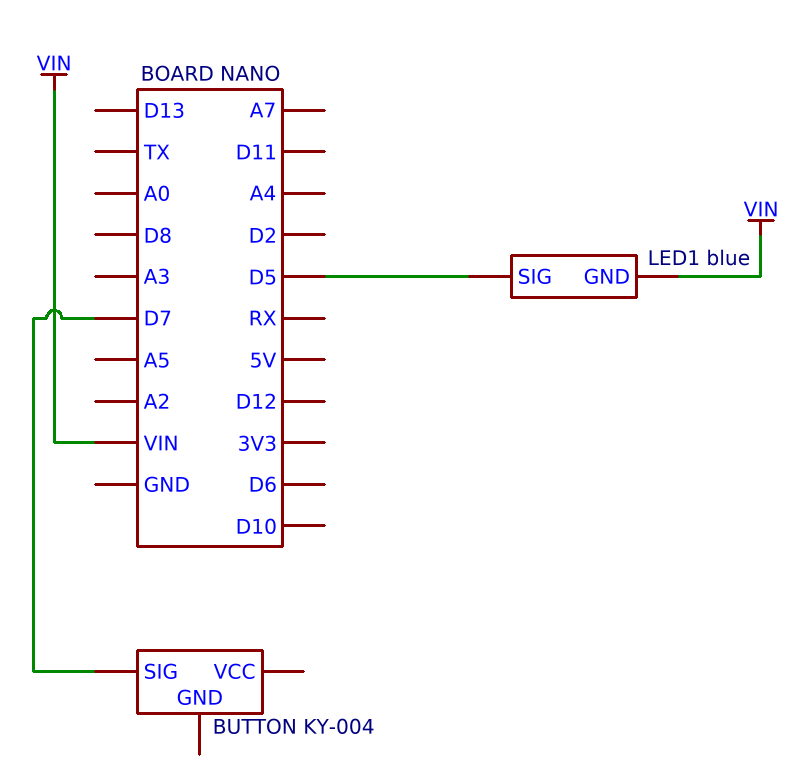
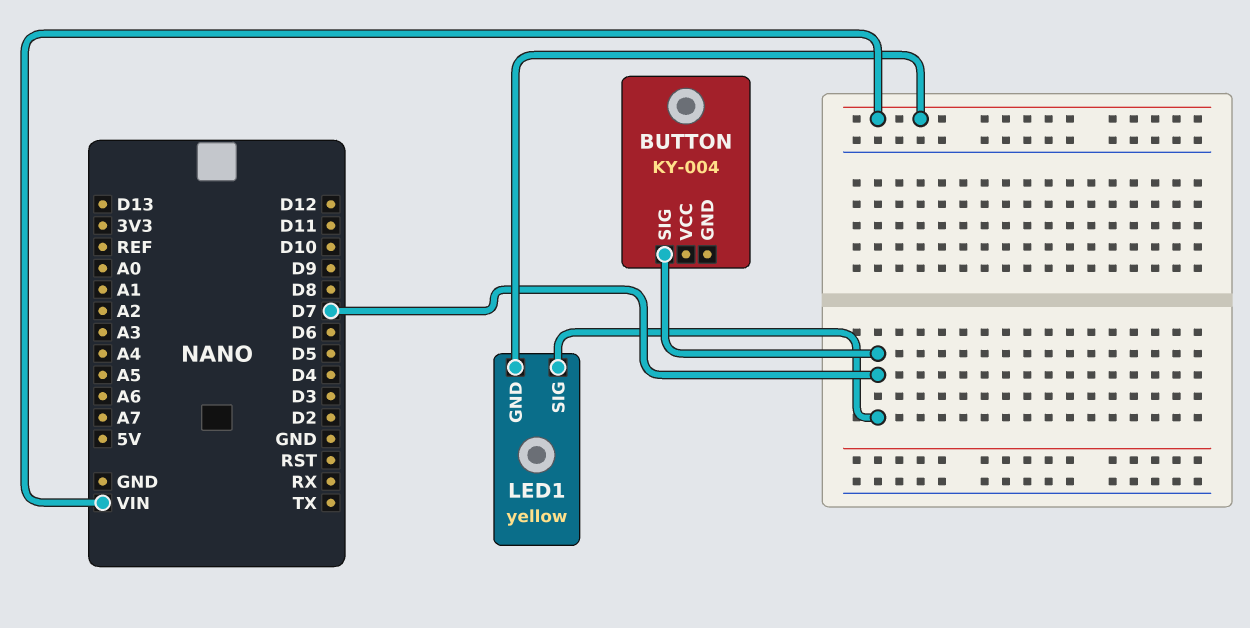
LED1: blue -> yellow
LED1 pin SIG: D5 -> D7

